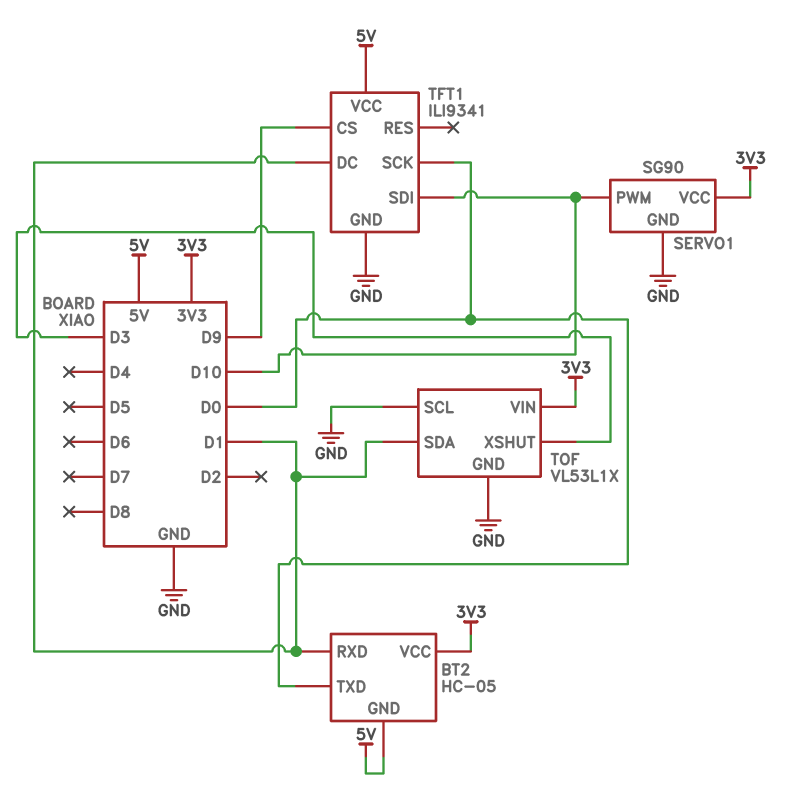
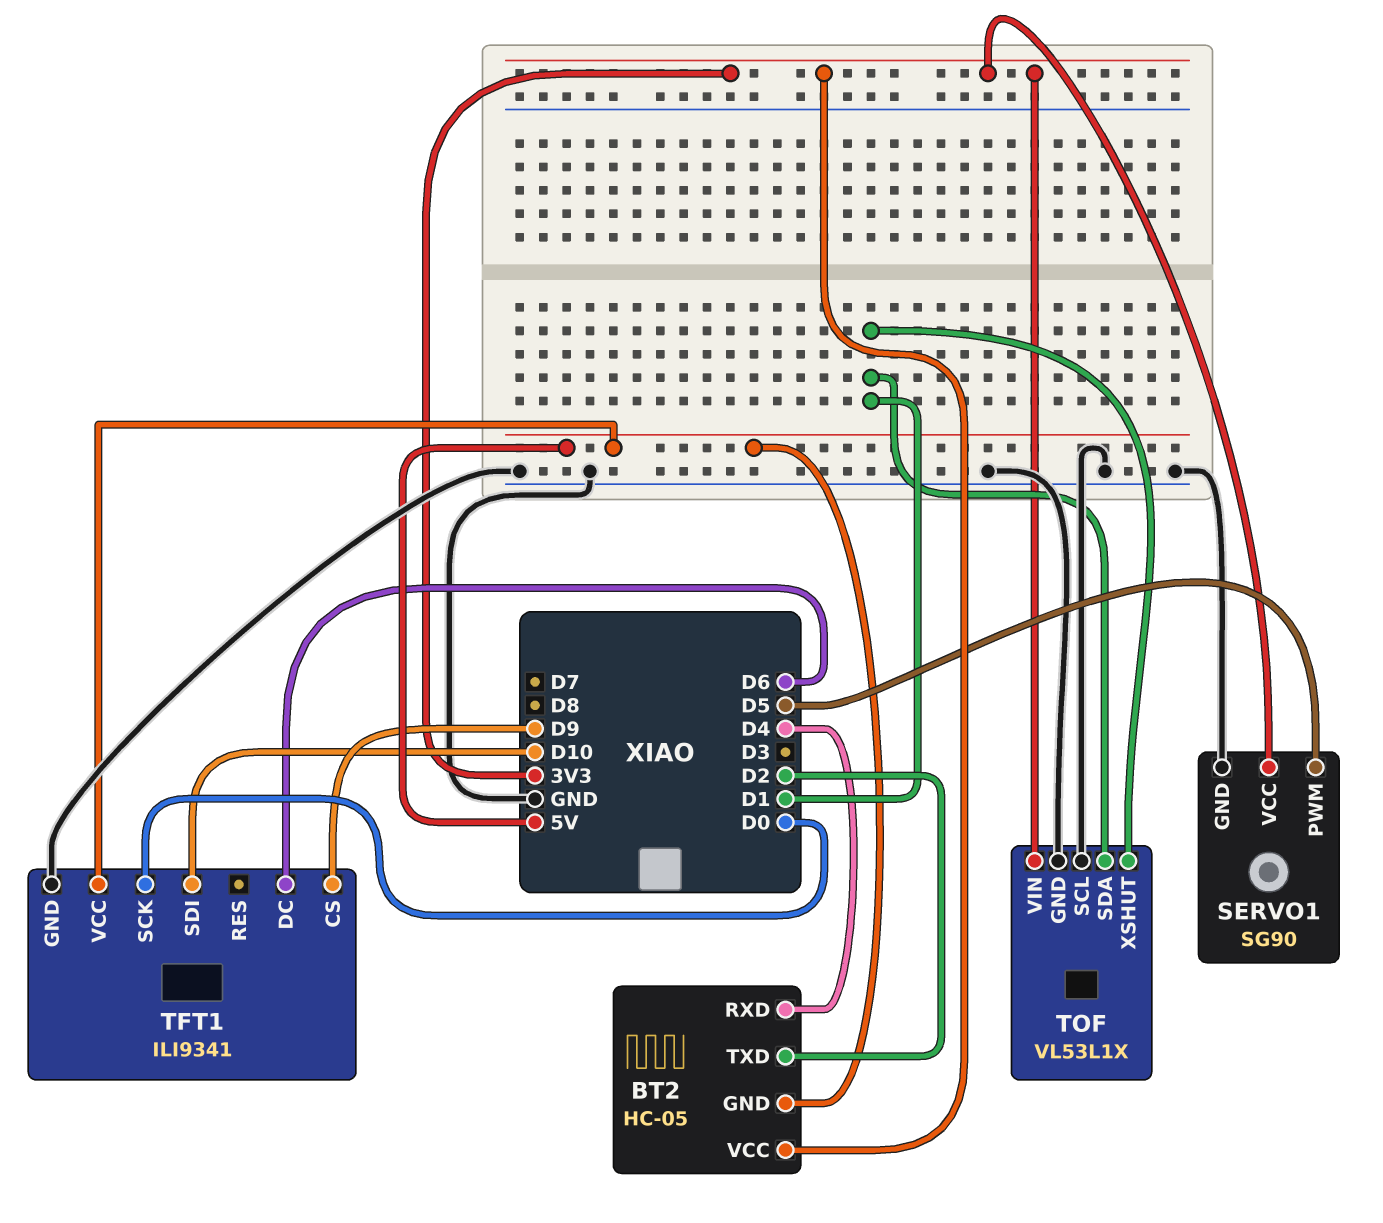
BT2 pin RXD: D1 -> D4
BT2 pin TXD: D0 -> D2
SERVO1 pin PWM: D10 -> D5
TFT1 pin DC: D1 -> D6
TOF pin XSHUT: D3 -> D1

